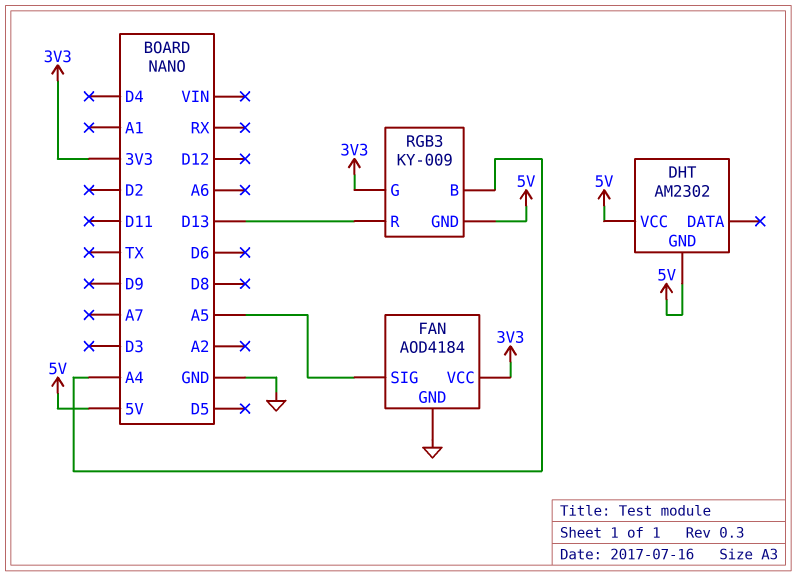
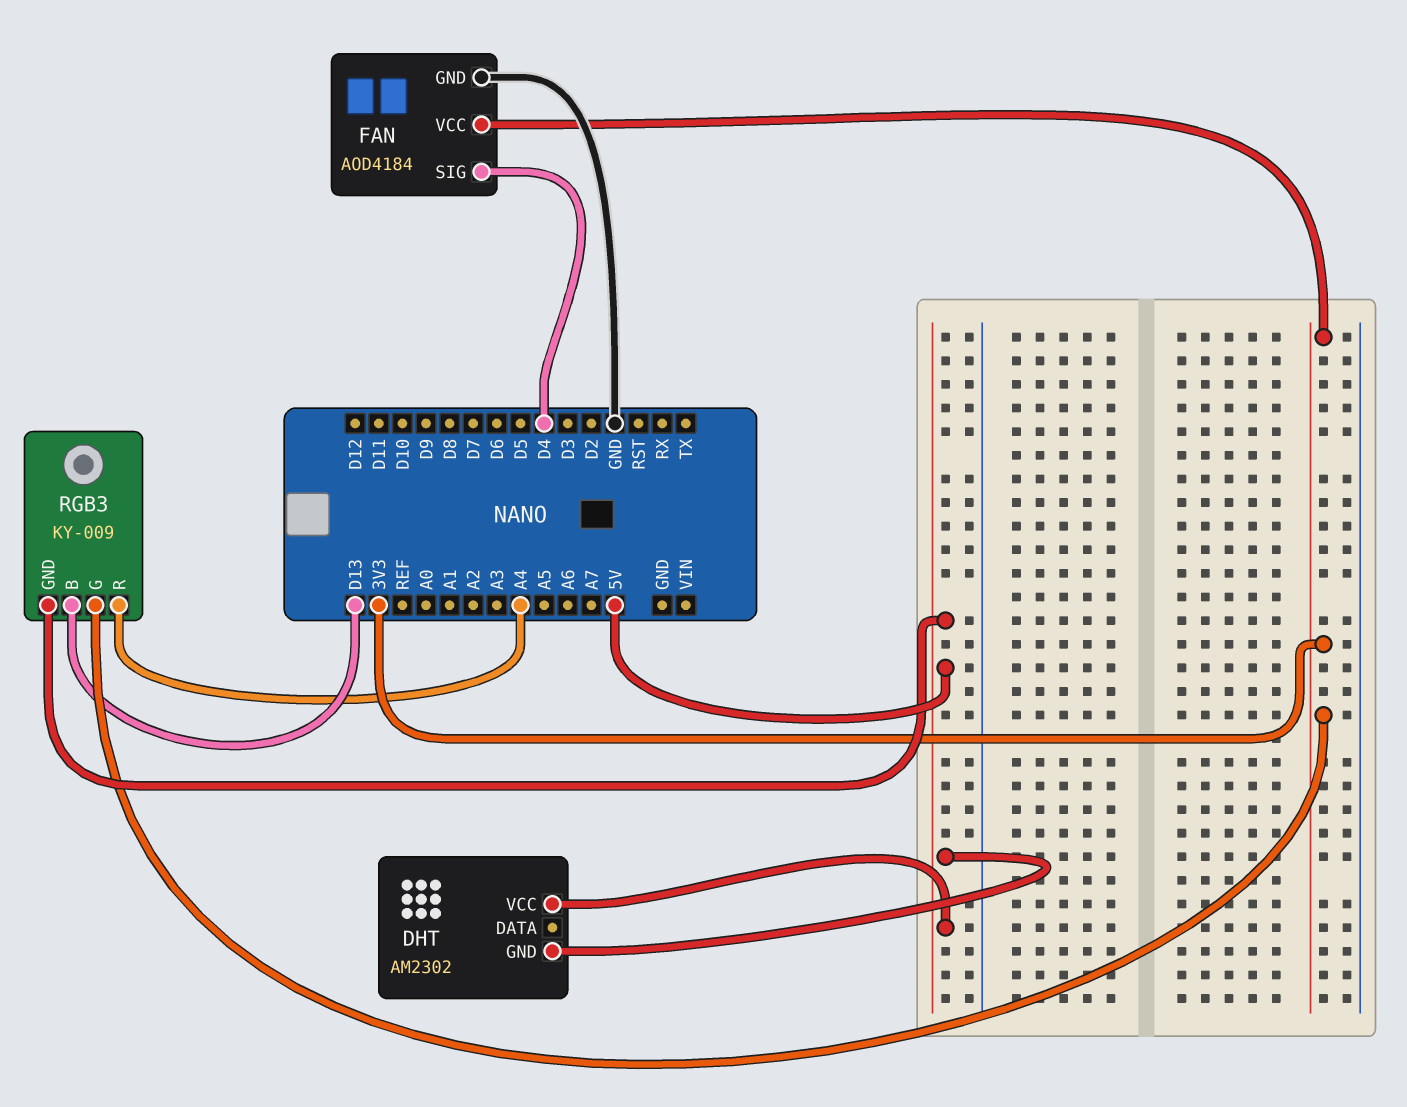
FAN pin SIG: A5 -> D4
RGB3 pin B: A4 -> D13
RGB3 pin R: D13 -> A4

